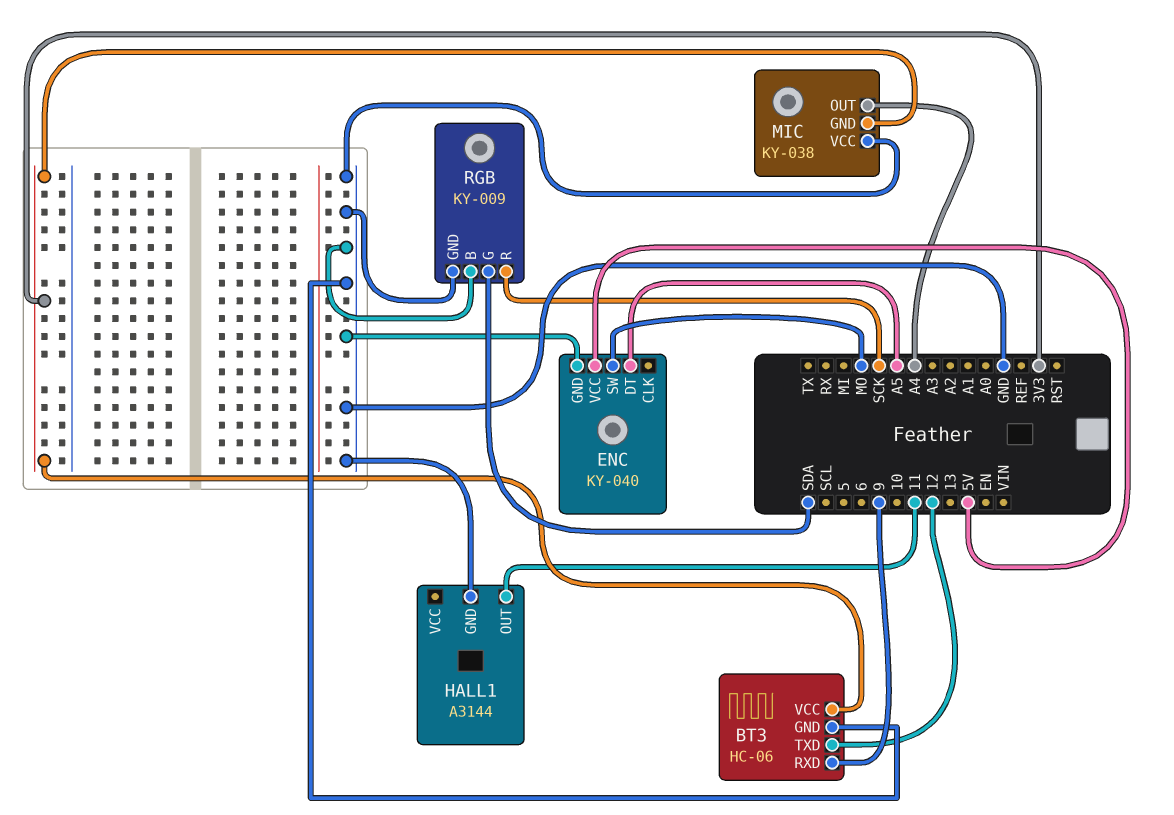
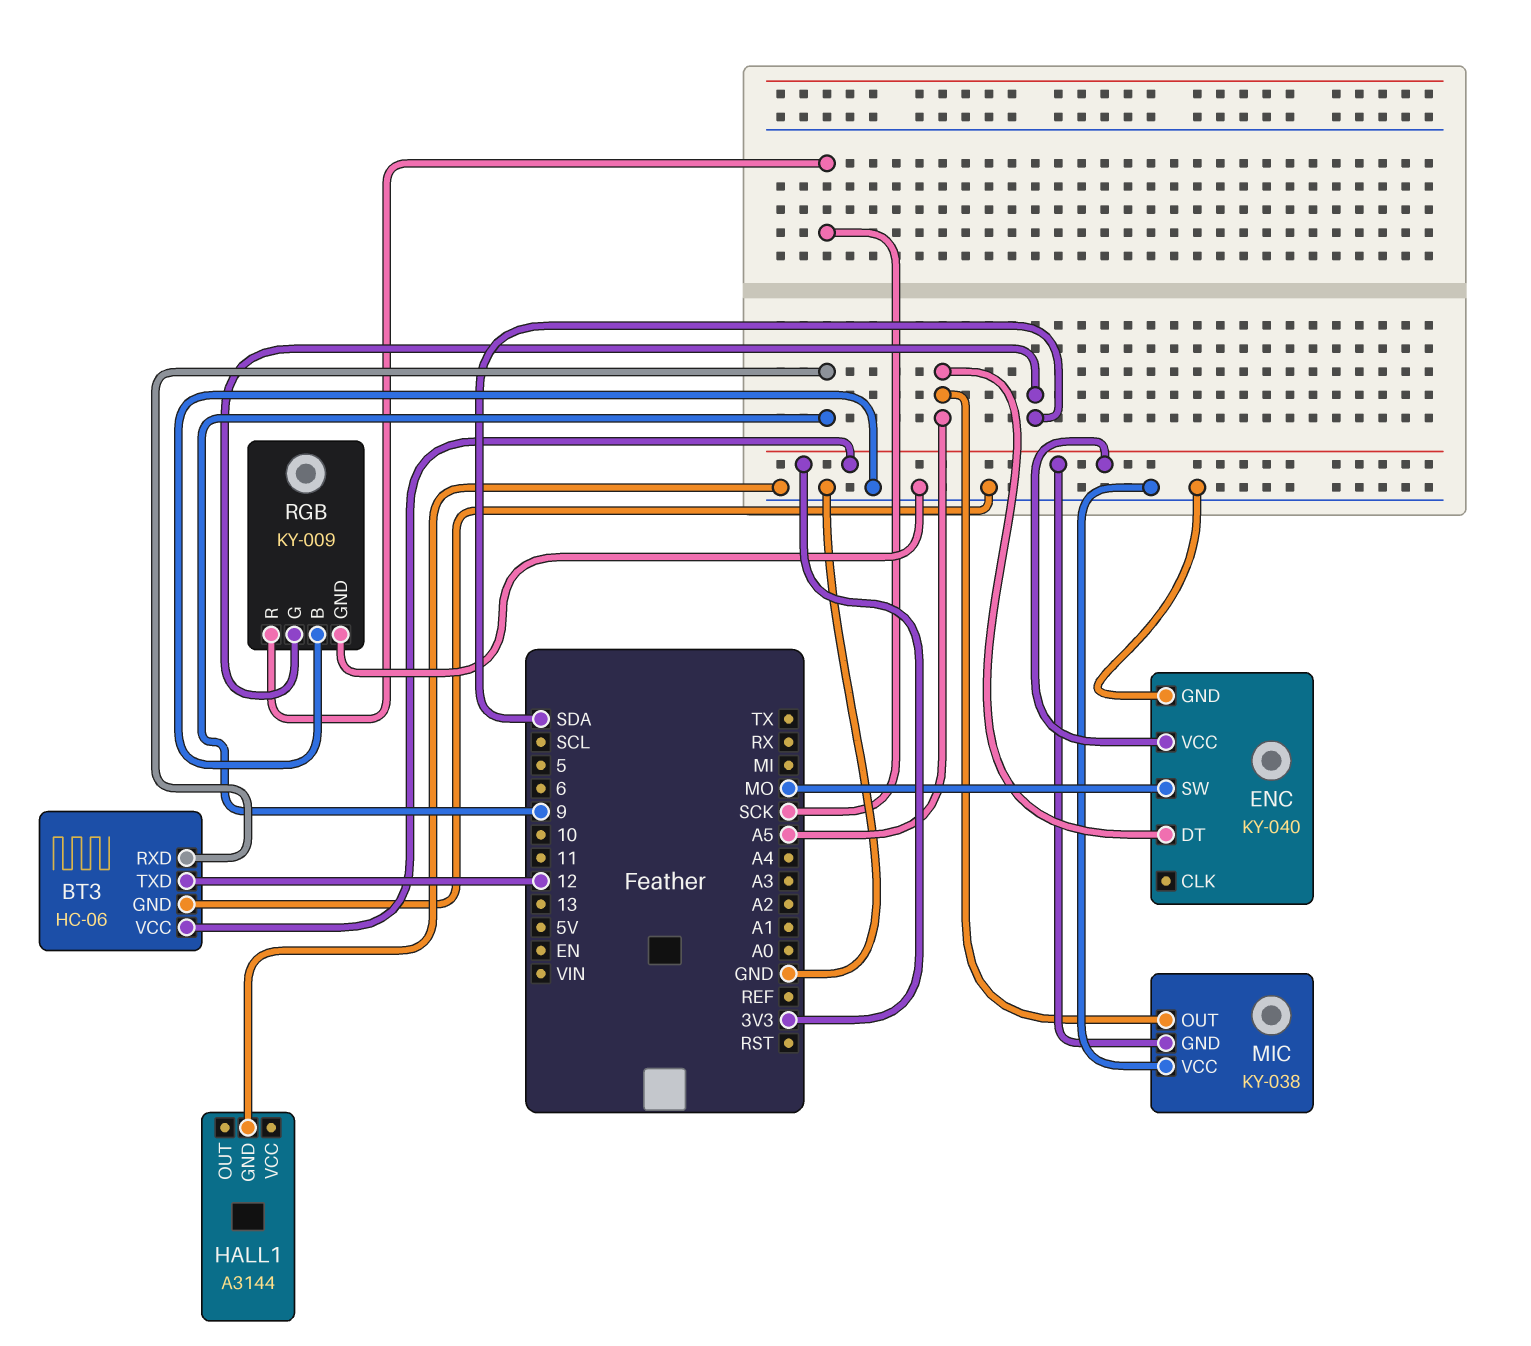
ENC pin VCC: 5V -> 3V3
HALL1 pin OUT: 11 -> none
MIC pin OUT: A4 -> A5

